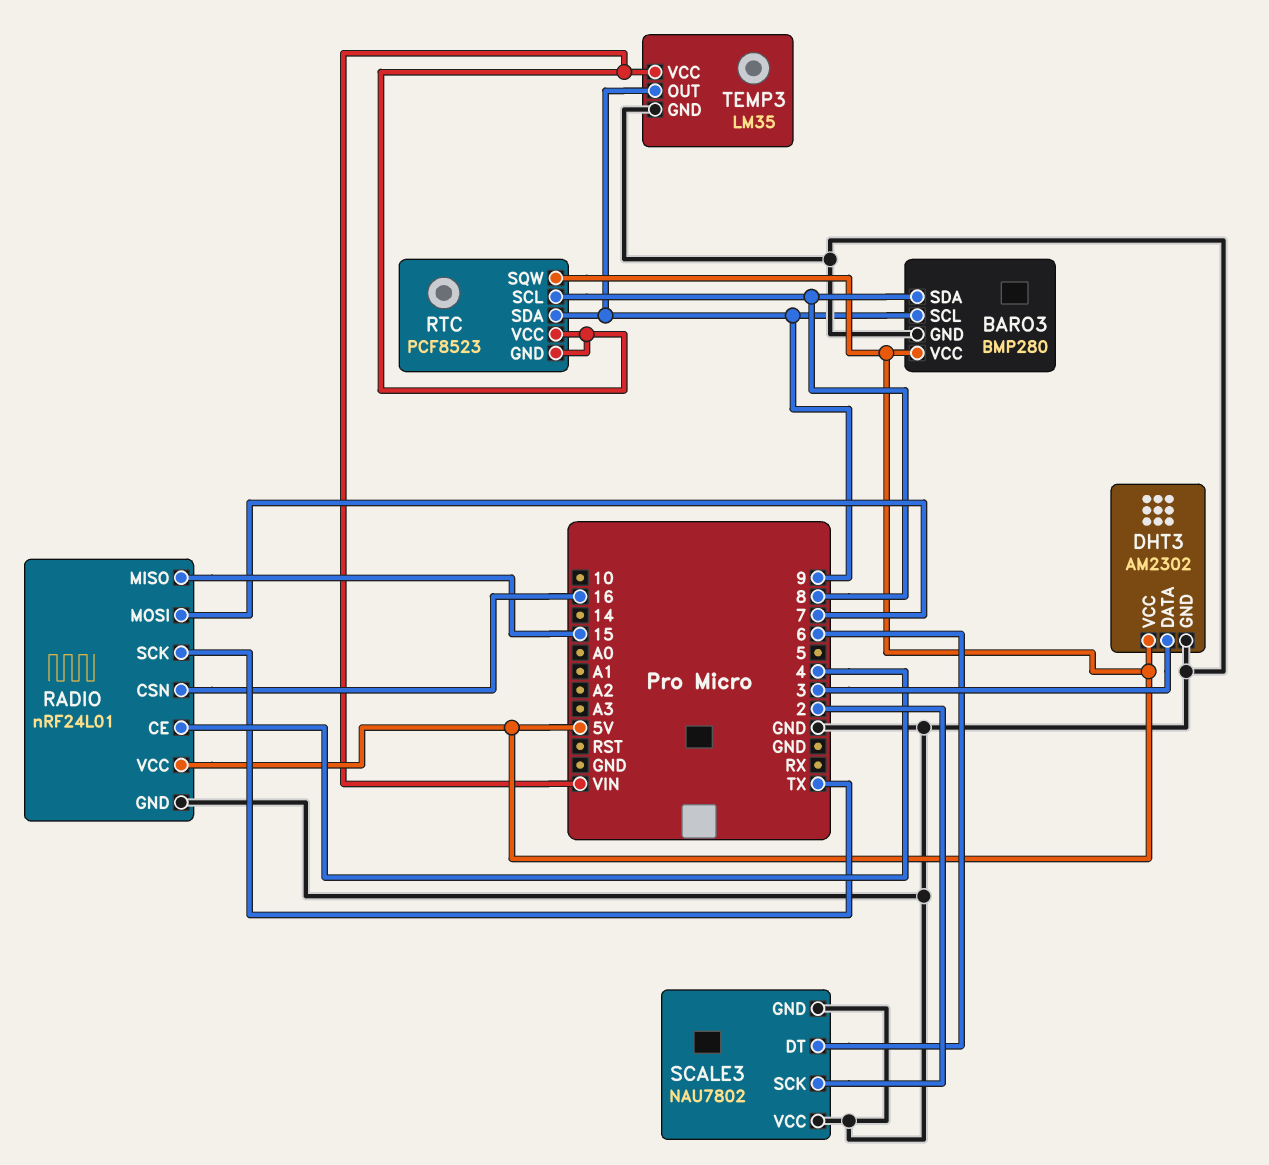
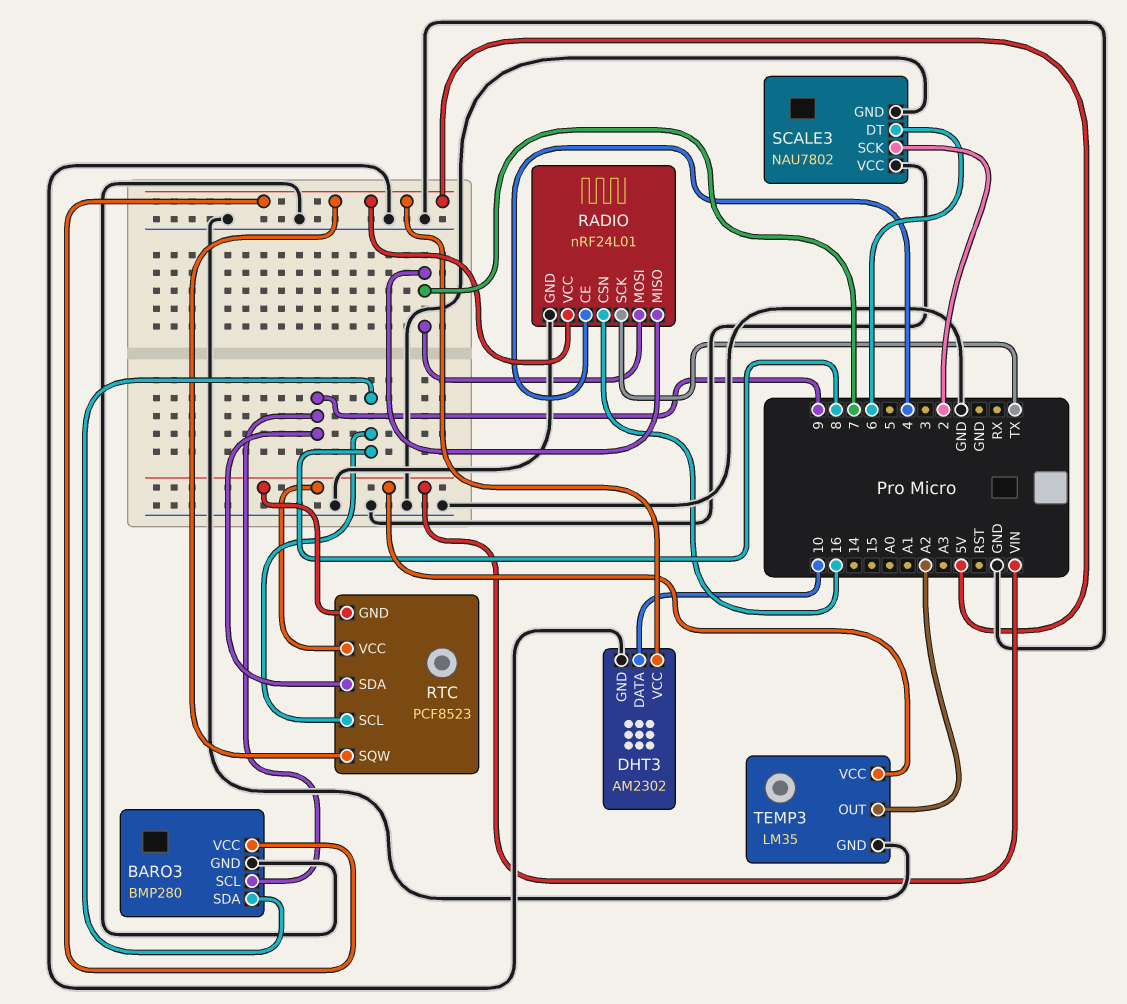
DHT3 pin DATA: 3 -> 10
RADIO pin MISO: 15 -> 7
TEMP3 pin OUT: 9 -> A2

